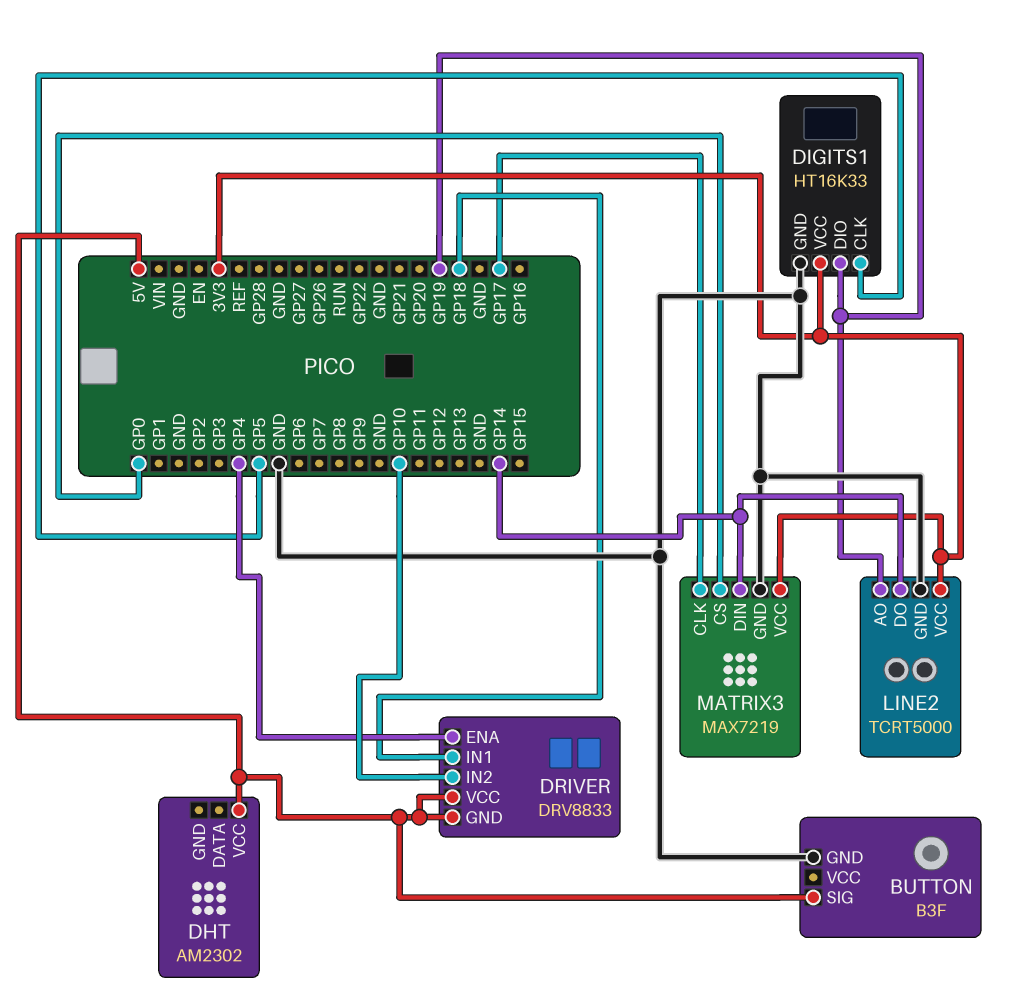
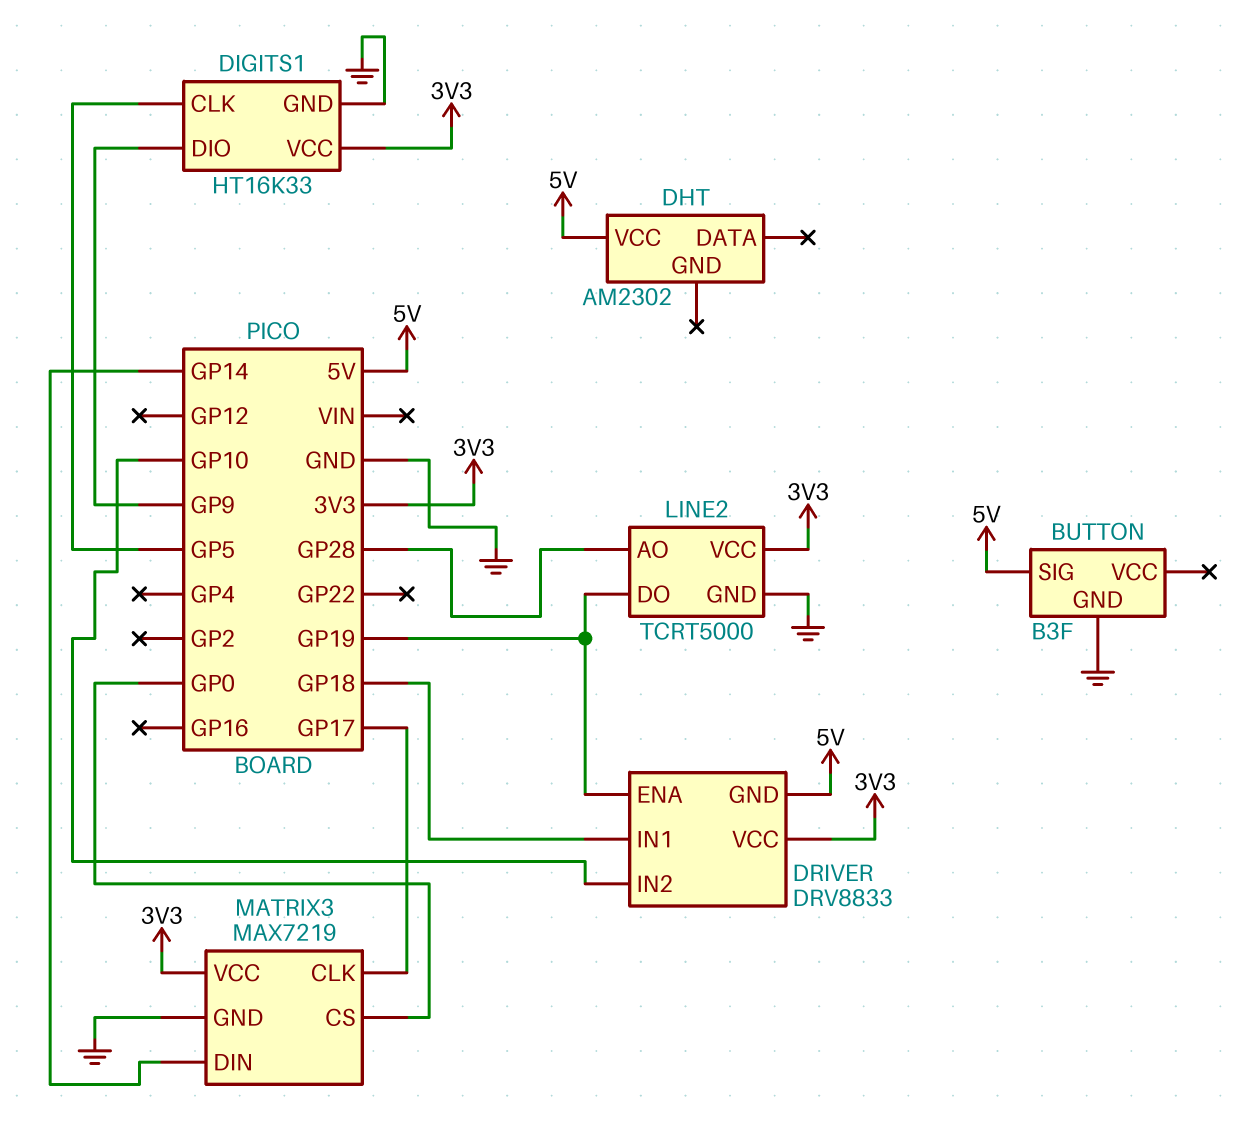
DIGITS1 pin DIO: GP19 -> GP9
DRIVER pin ENA: GP4 -> GP19
DRIVER pin VCC: 5V -> 3V3
LINE2 pin AO: GP19 -> GP28
LINE2 pin DO: GP14 -> GP19

